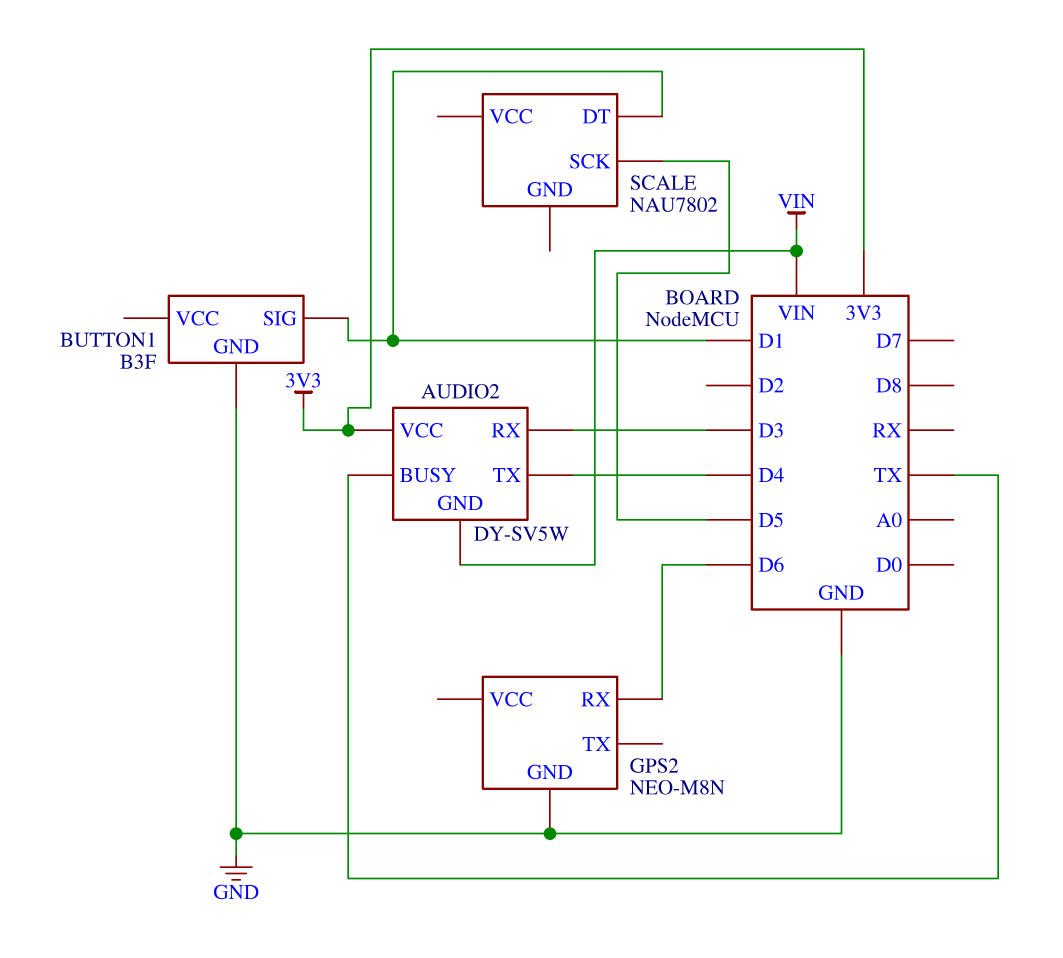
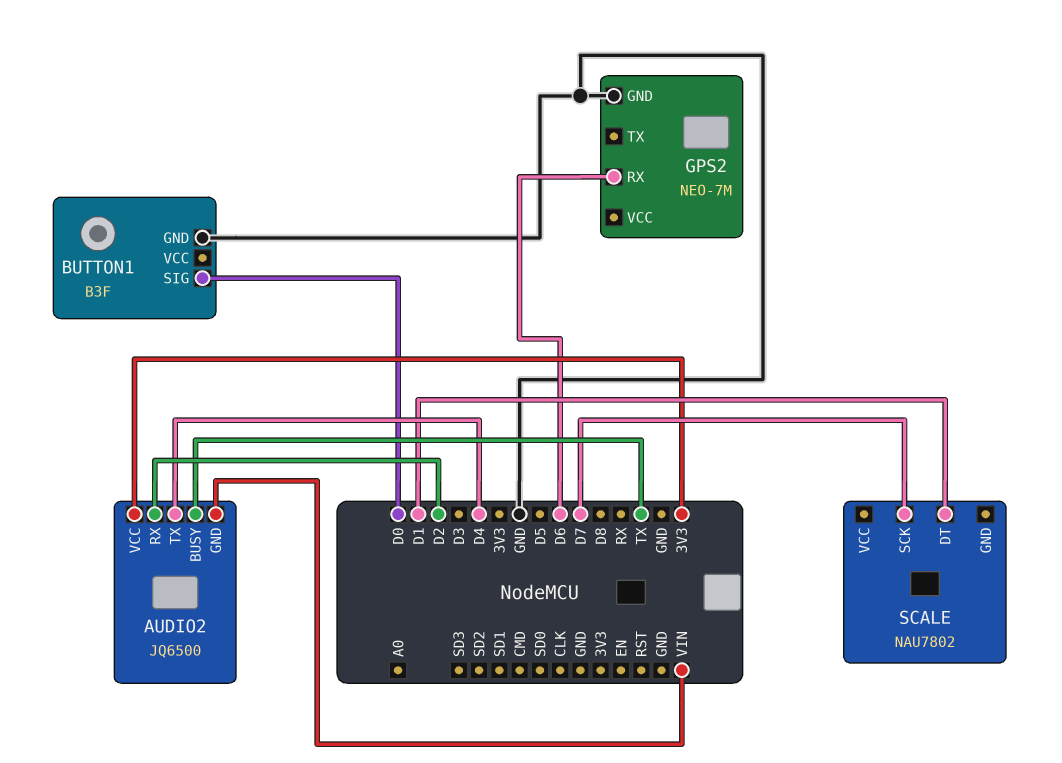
AUDIO2: DY-SV5W -> JQ6500
AUDIO2 pin RX: D3 -> D2
BUTTON1 pin SIG: D1 -> D0
GPS2: NEO-M8N -> NEO-7M
SCALE pin SCK: D5 -> D7

